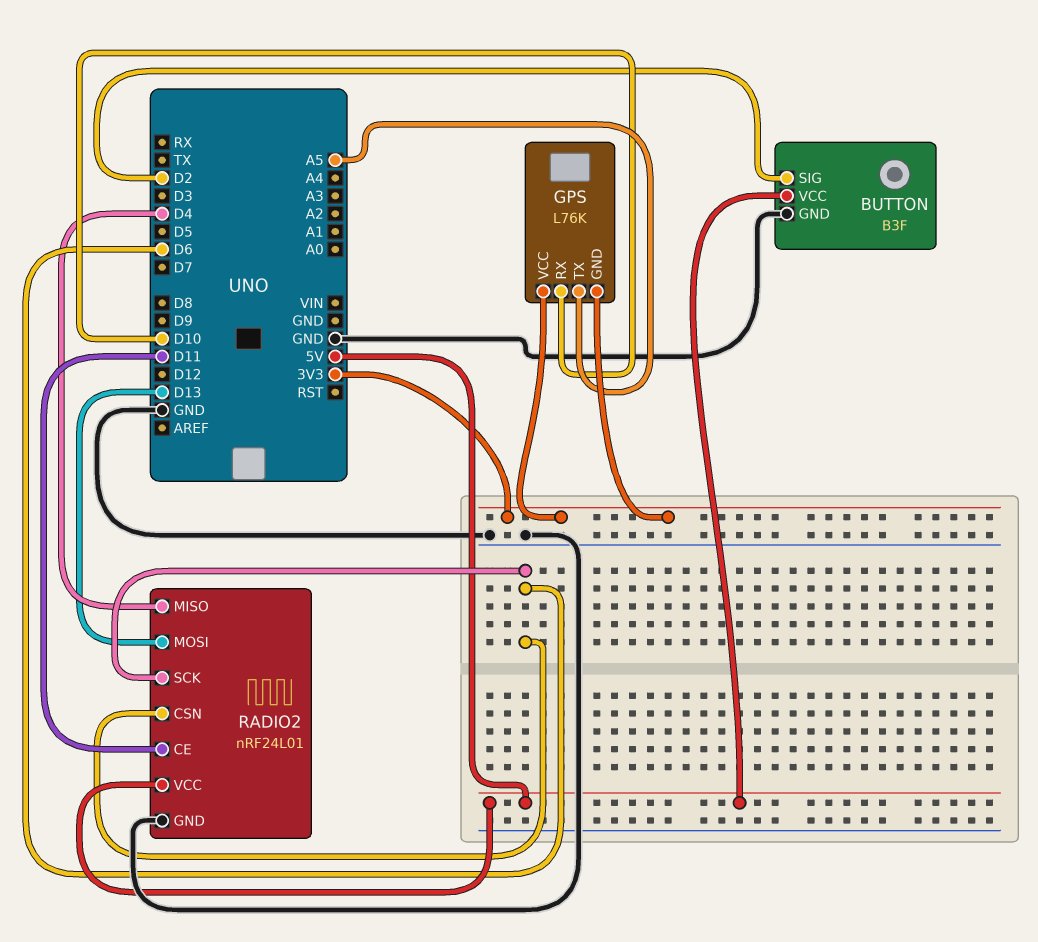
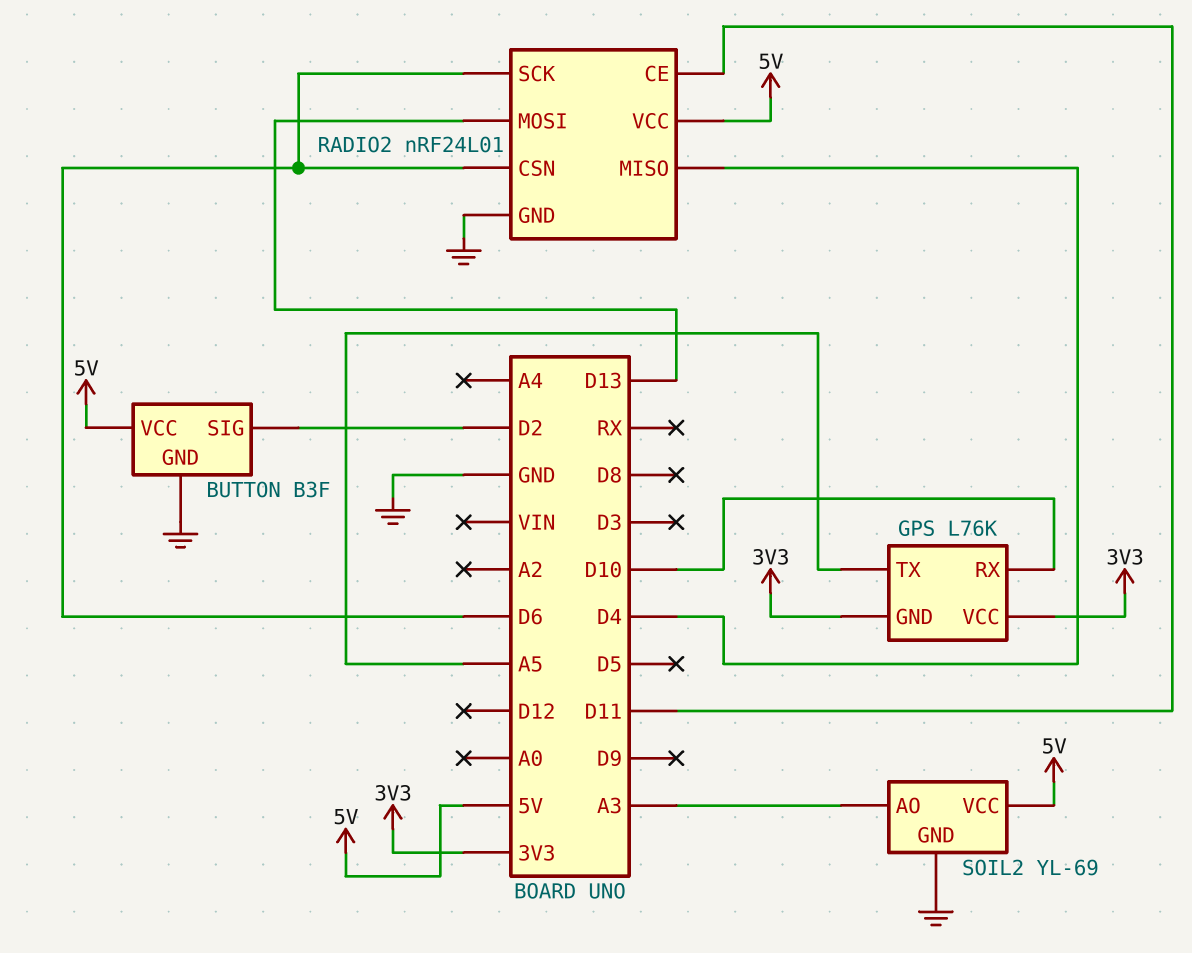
SOIL2: none -> YL-69
SOIL2 pin AO: none -> A3
SOIL2 pin GND: none -> GND
SOIL2 pin VCC: none -> 5V

